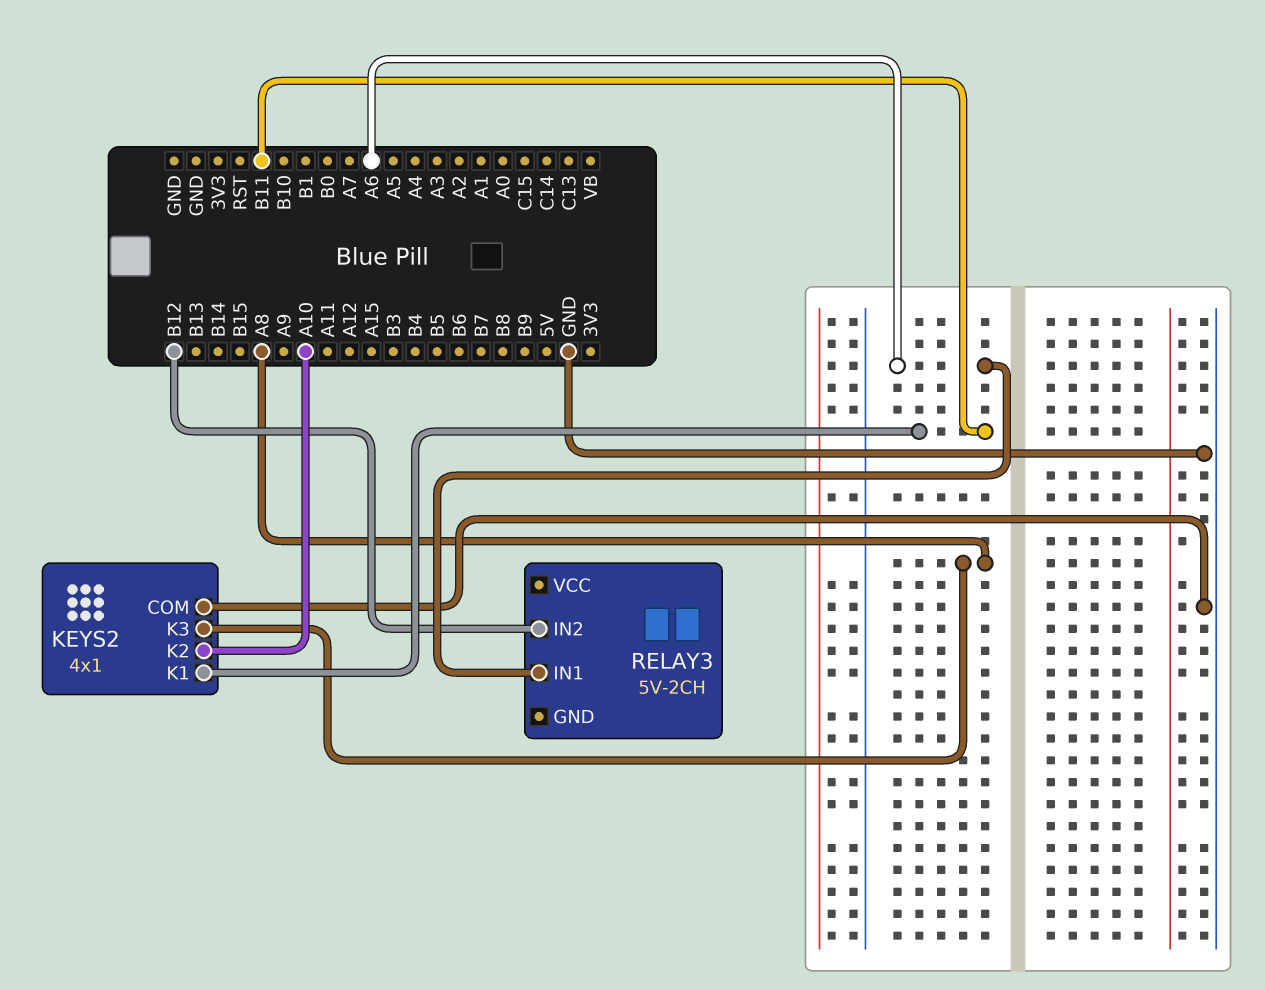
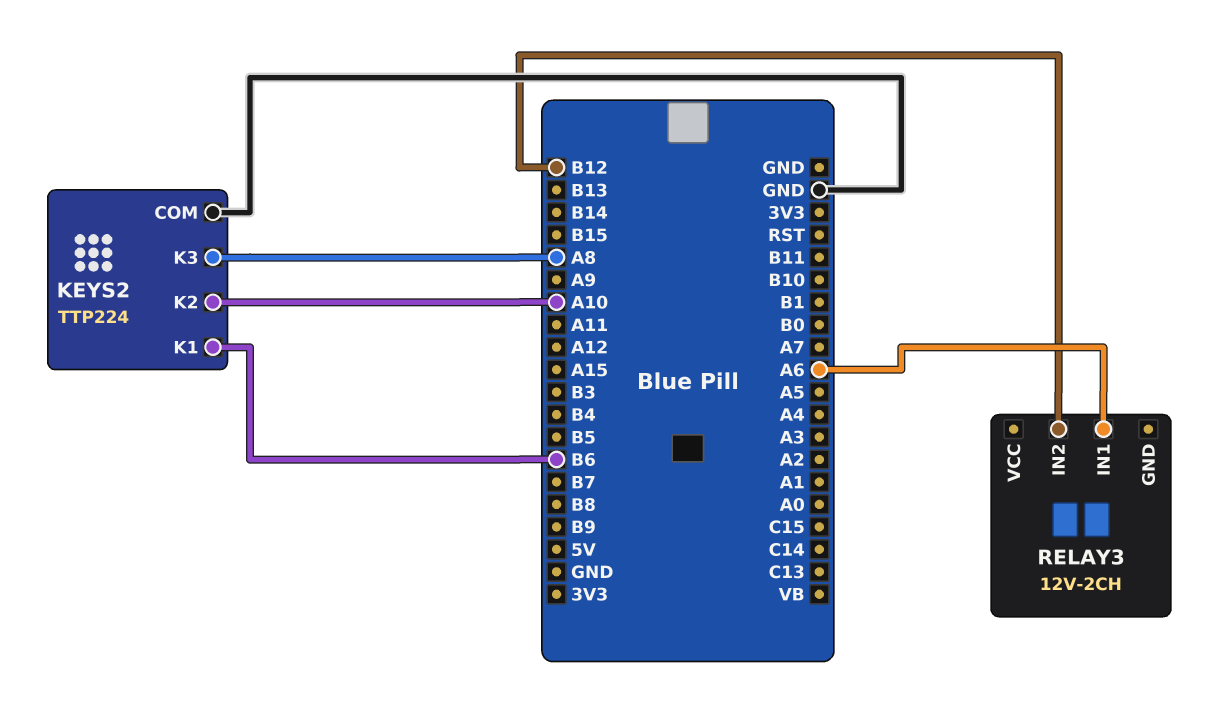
KEYS2: 4x1 -> TTP224
KEYS2 pin K1: B11 -> B6
RELAY3: 5V-2CH -> 12V-2CH

